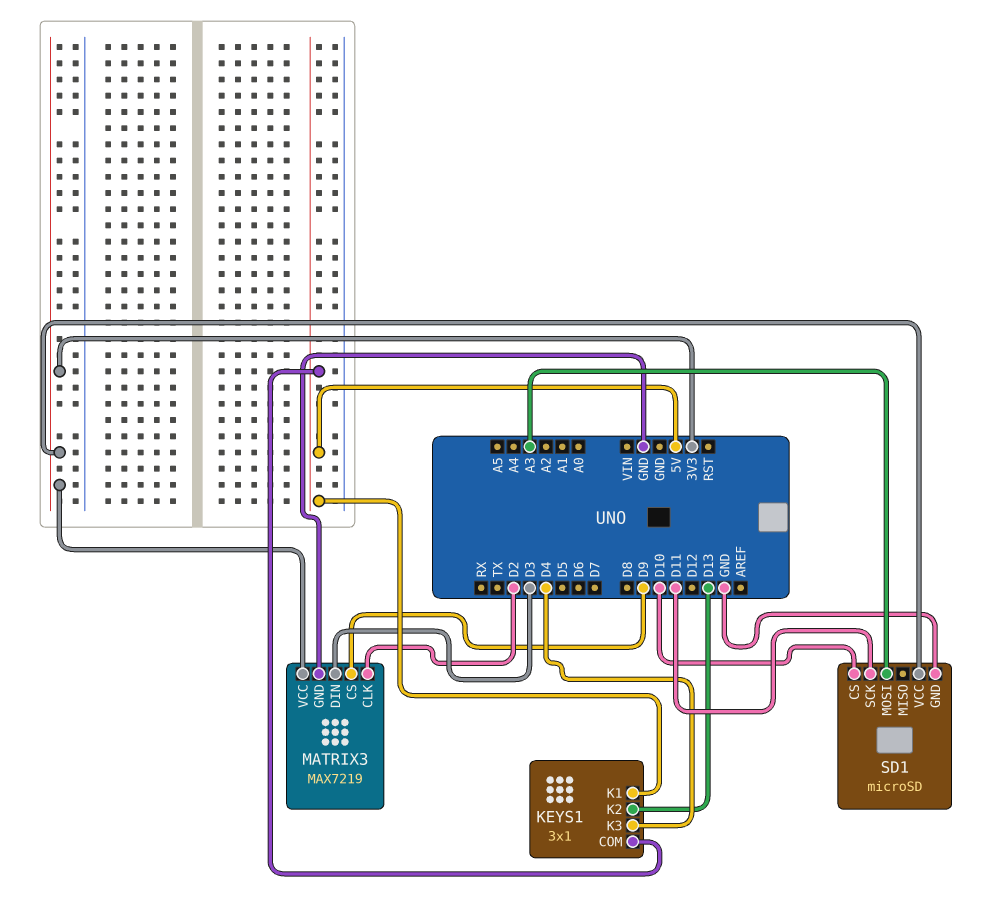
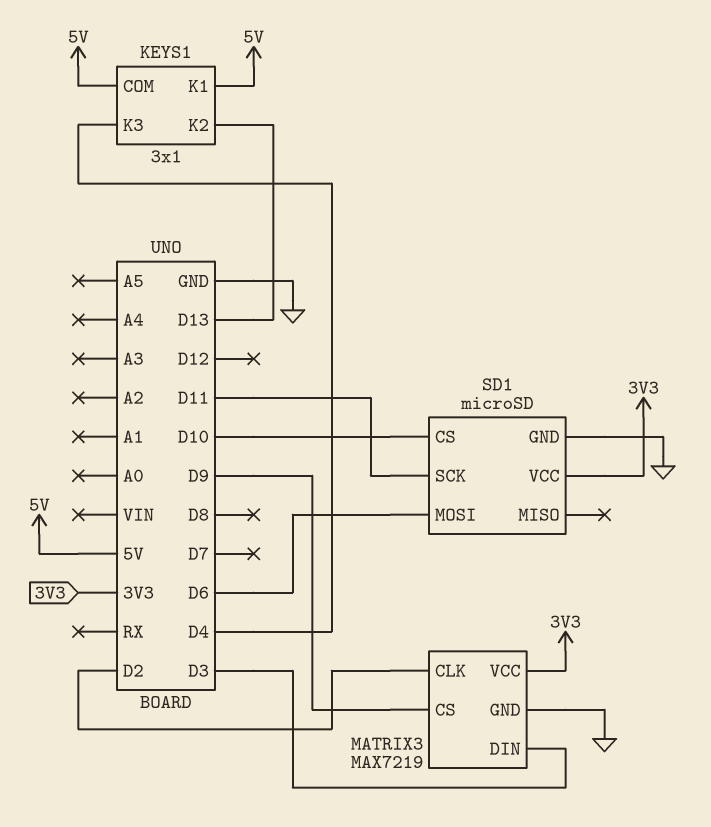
SD1 pin MOSI: A3 -> D6

